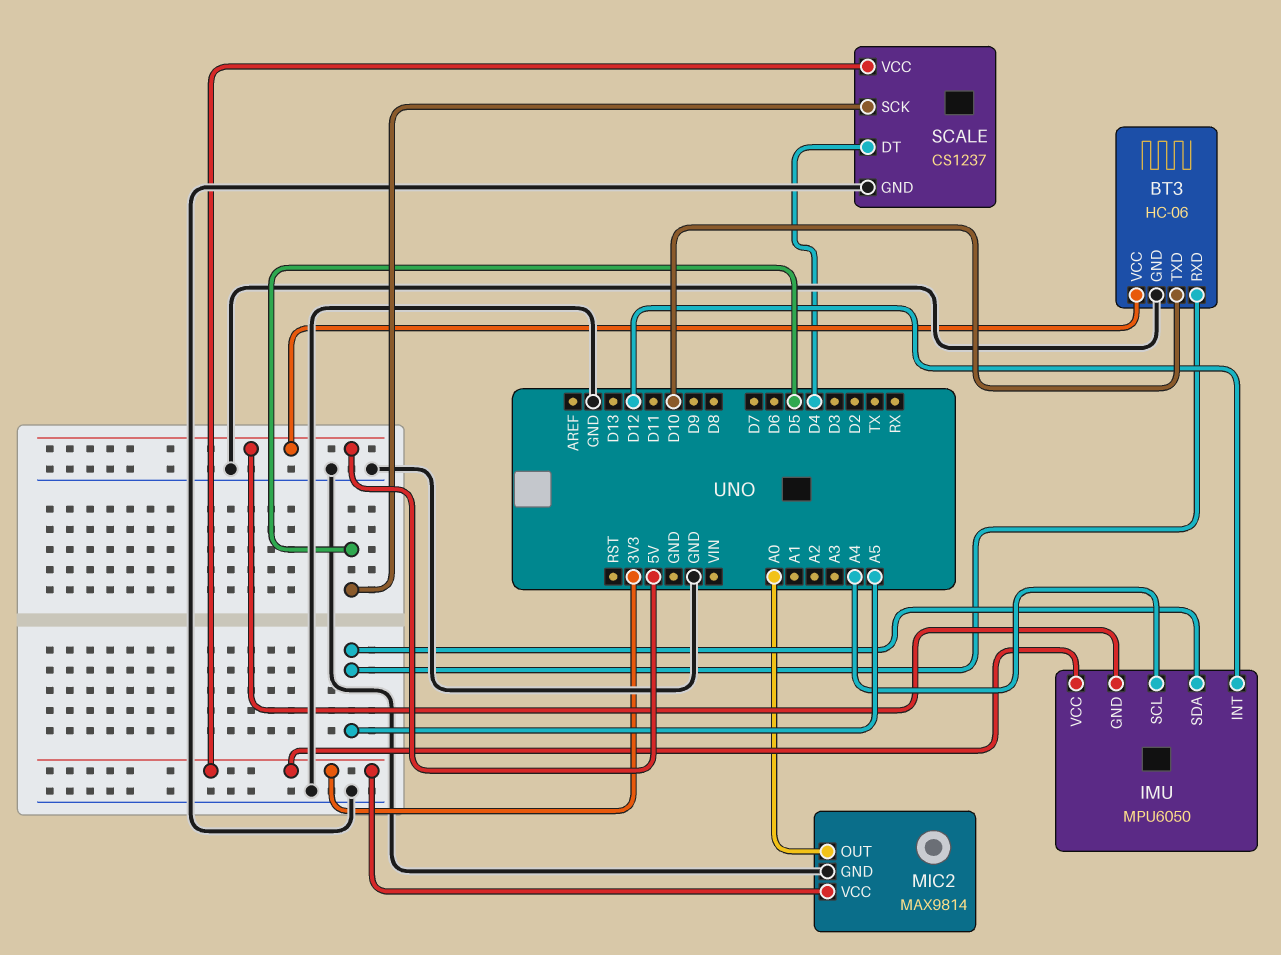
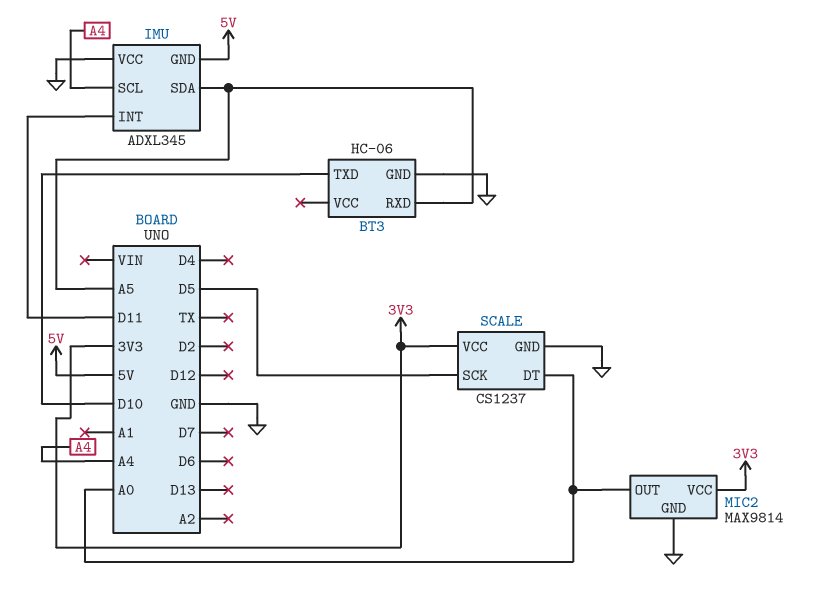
BT3 pin VCC: 5V -> none
IMU: MPU6050 -> ADXL345
IMU pin INT: D12 -> D11
IMU pin VCC: 3V3 -> GND
SCALE pin DT: D4 -> A0

